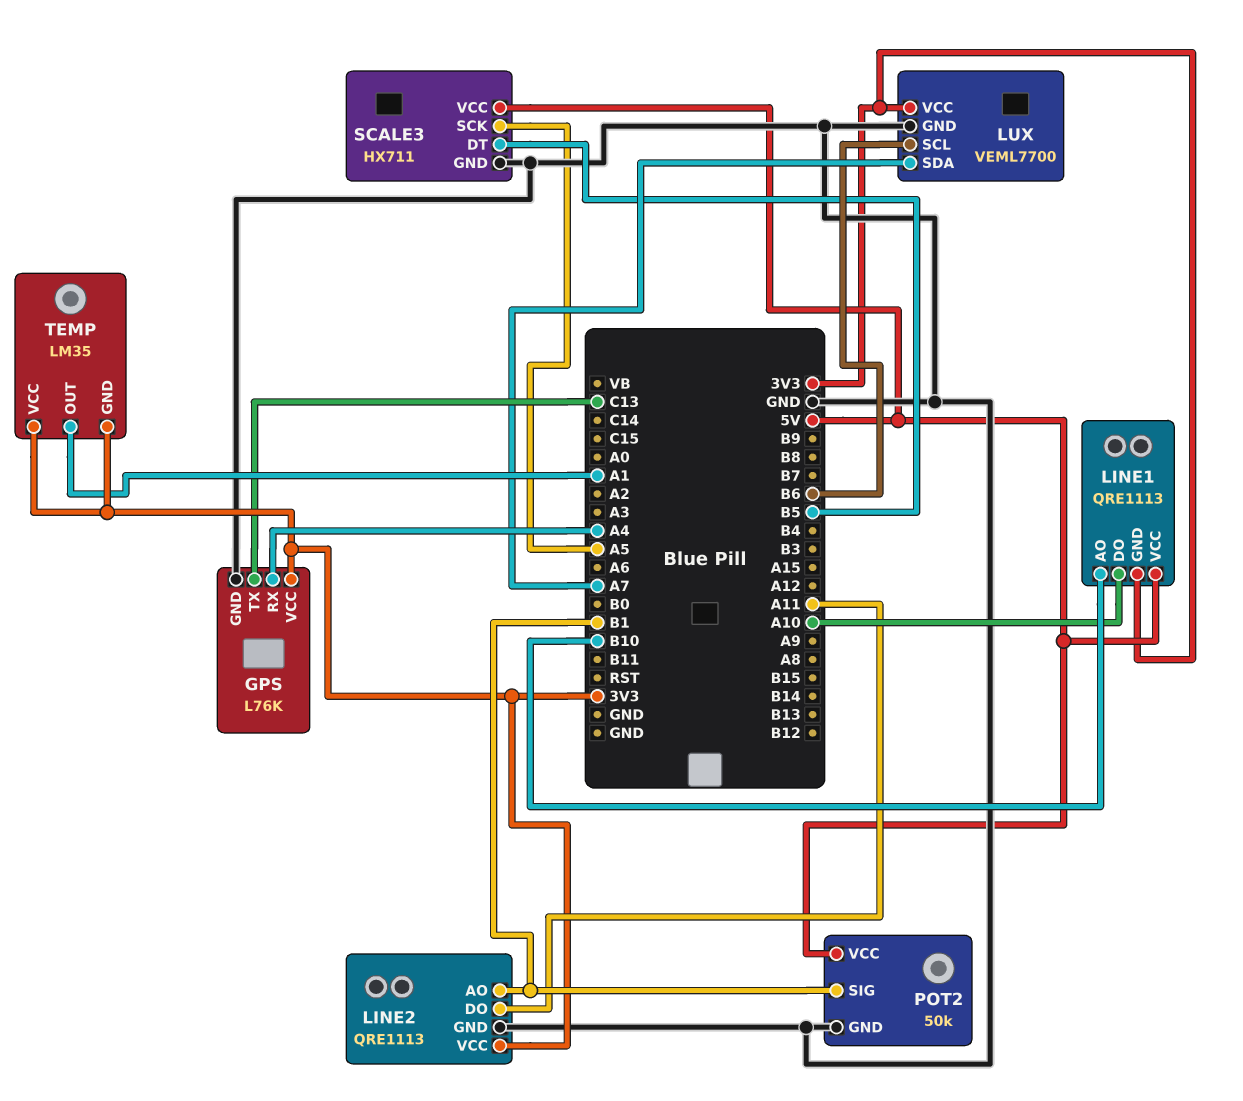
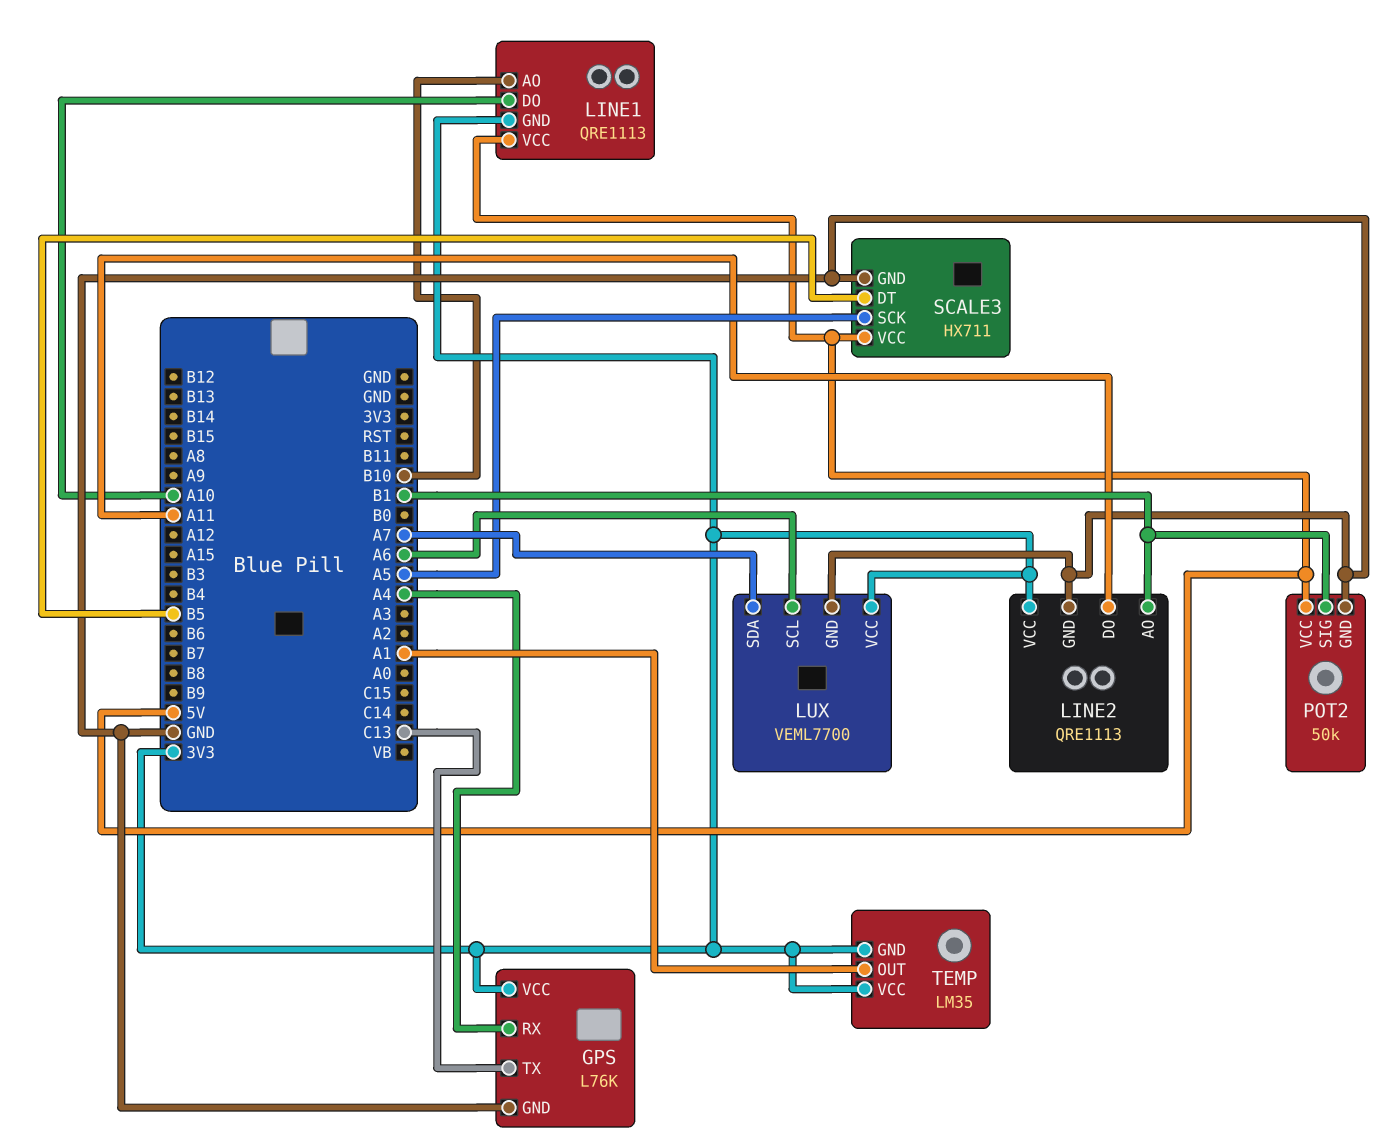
LUX pin SCL: B6 -> A6

